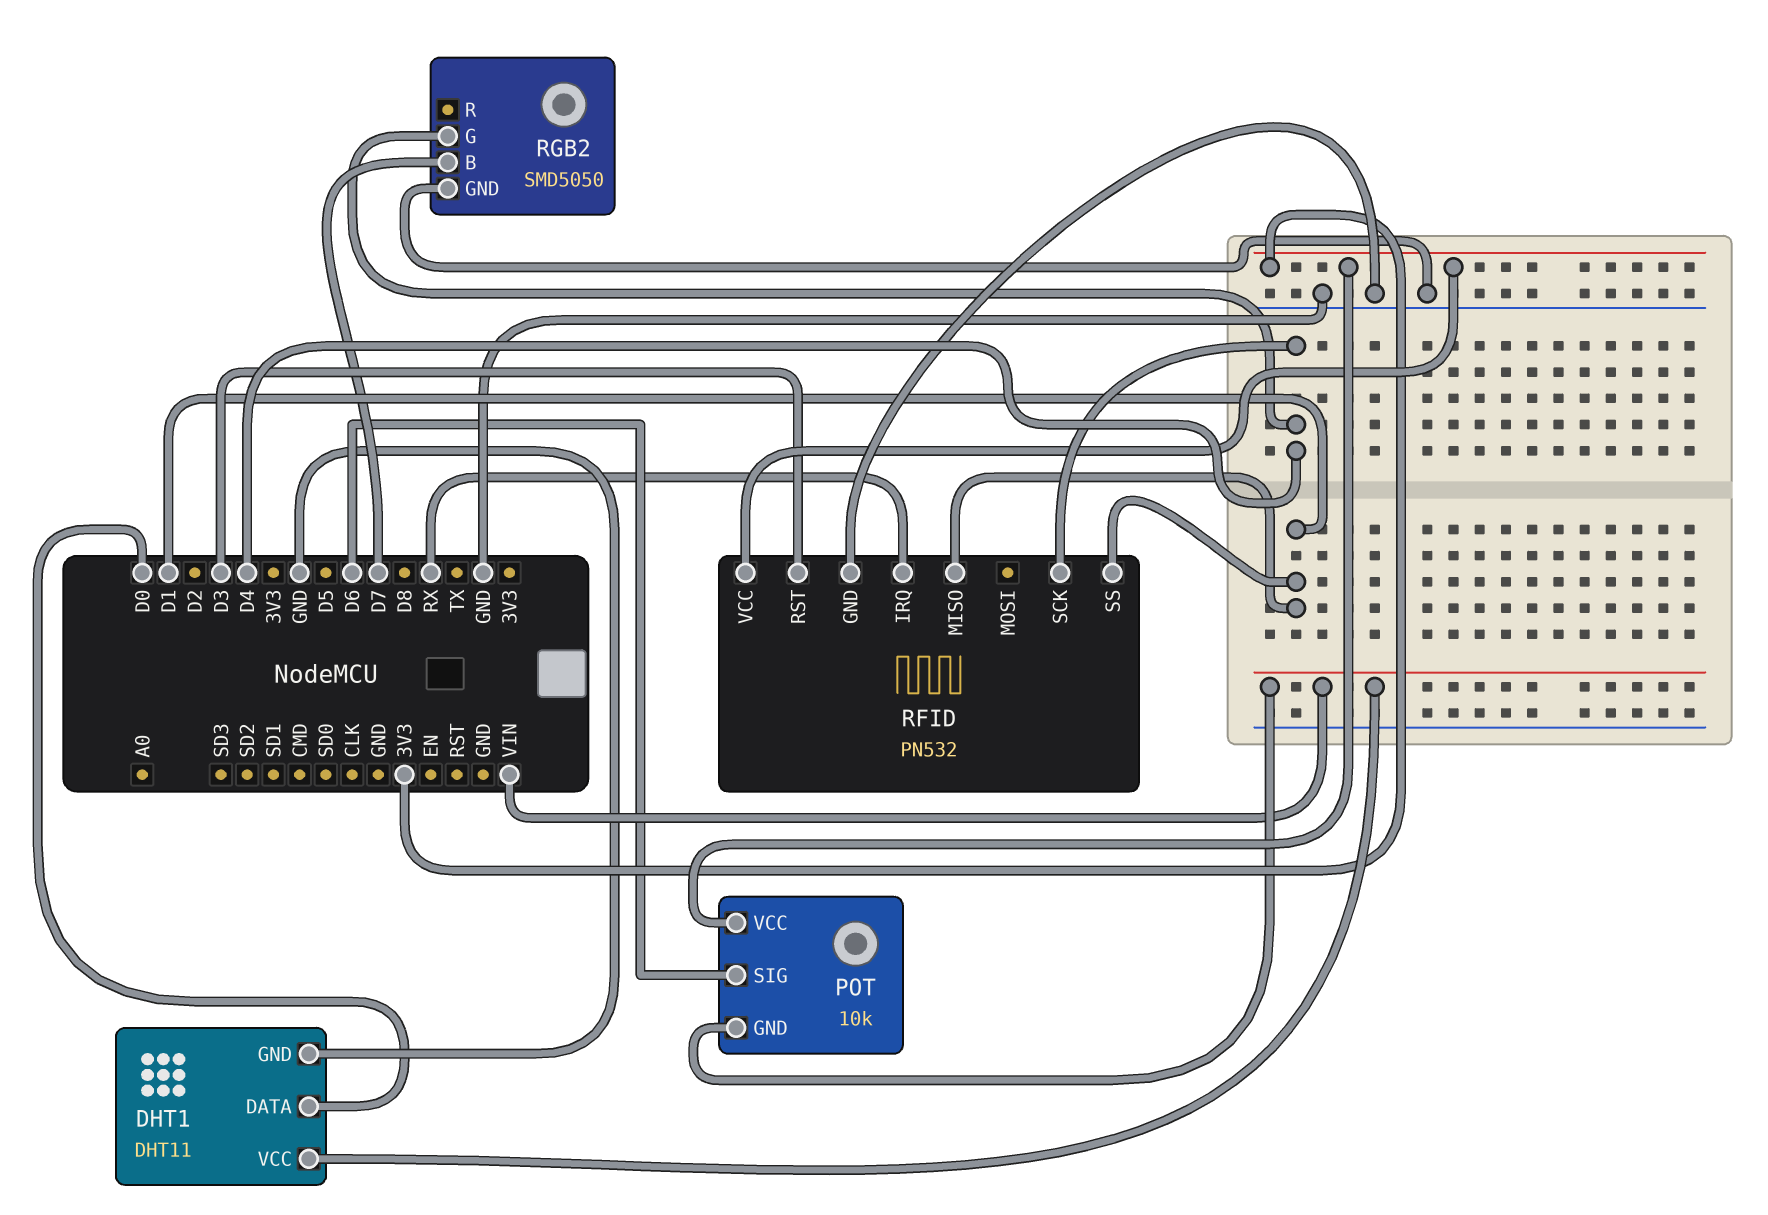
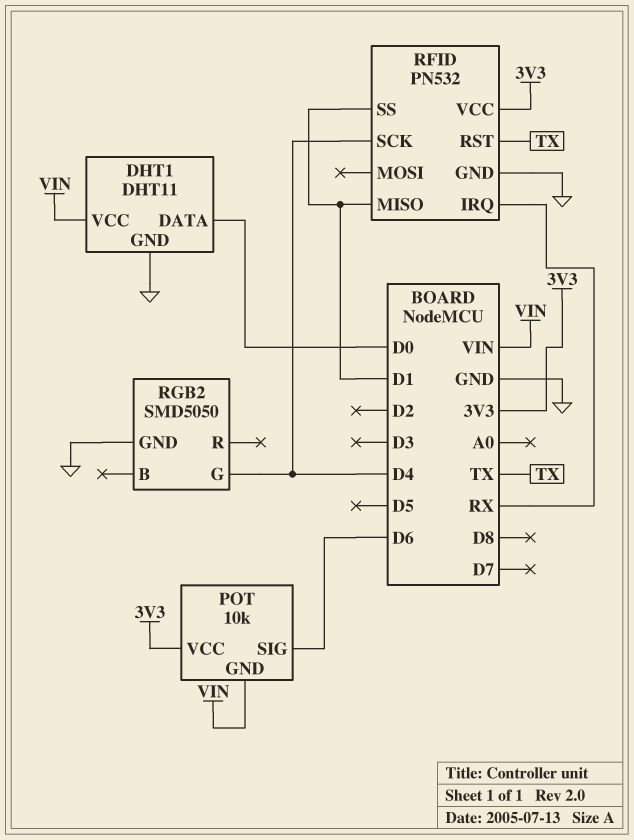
RFID pin RST: D3 -> TX
RGB2 pin B: D7 -> none

